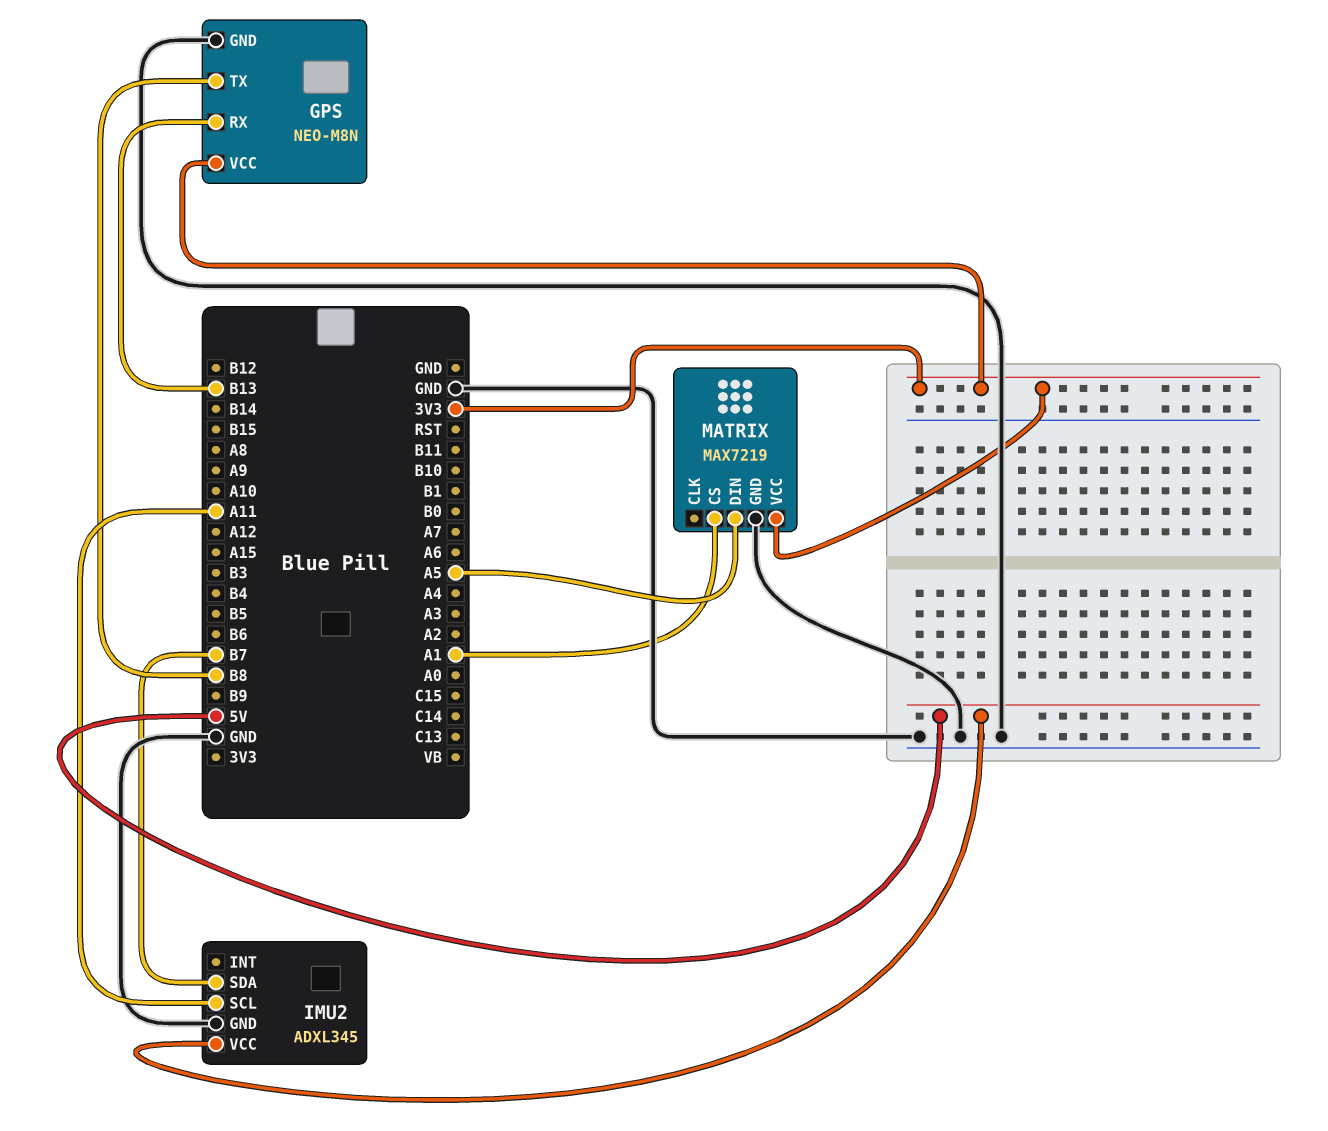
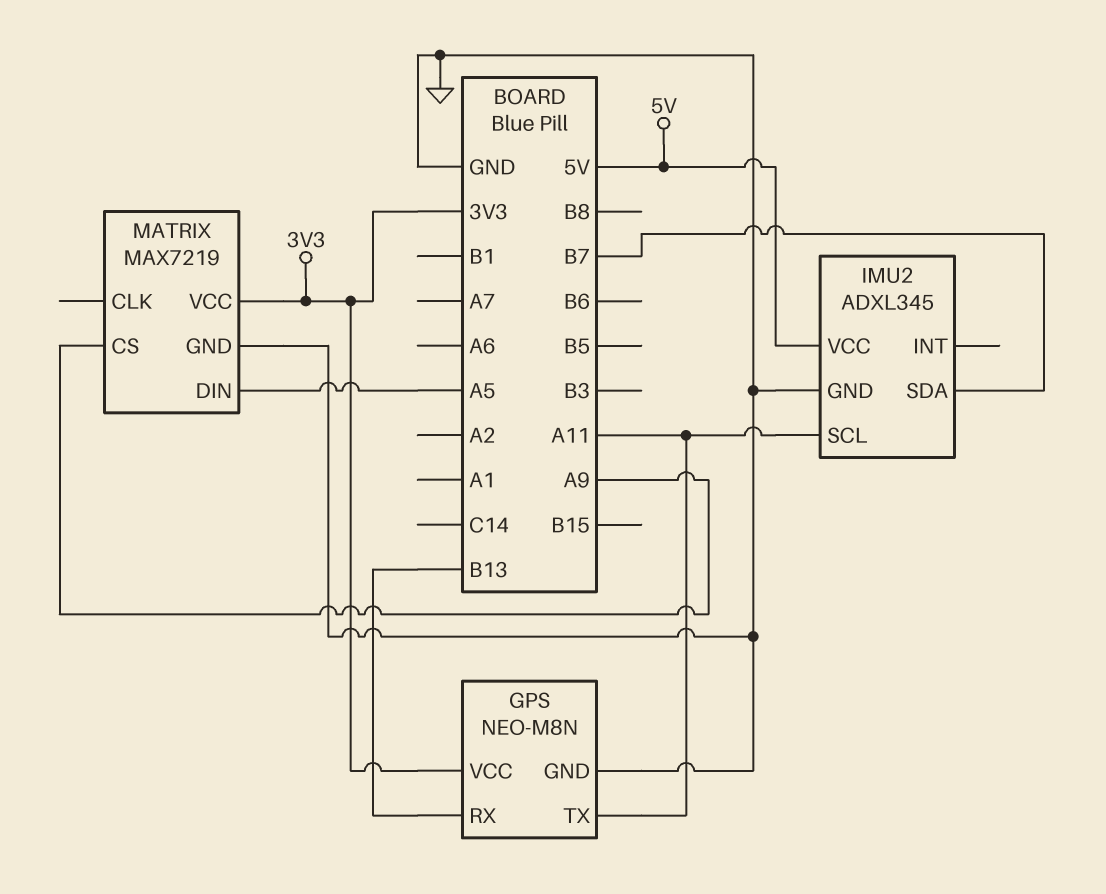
GPS pin TX: B8 -> A11
MATRIX pin CS: A1 -> A9

